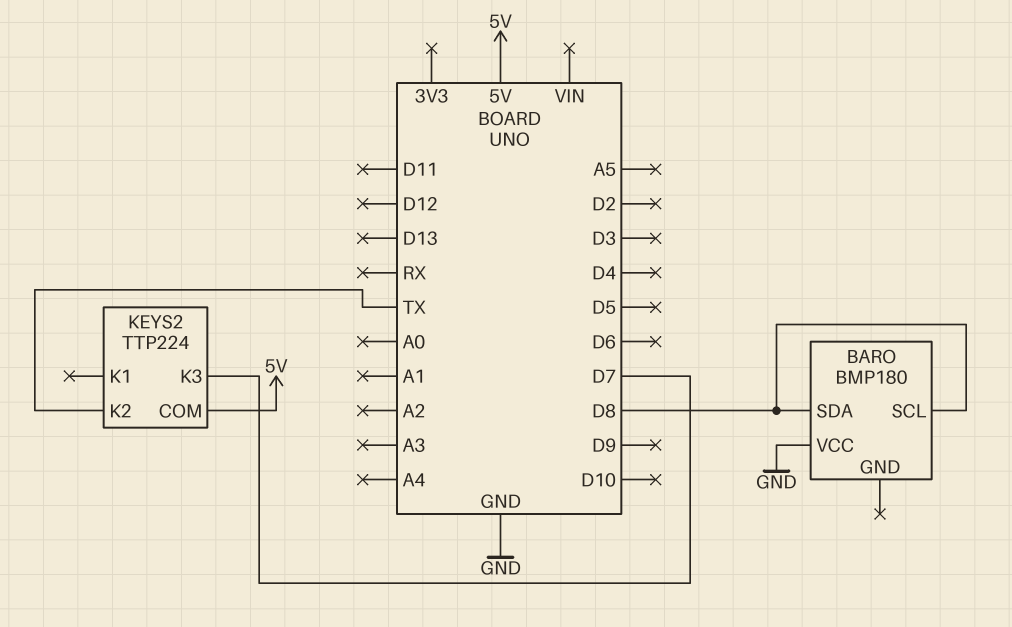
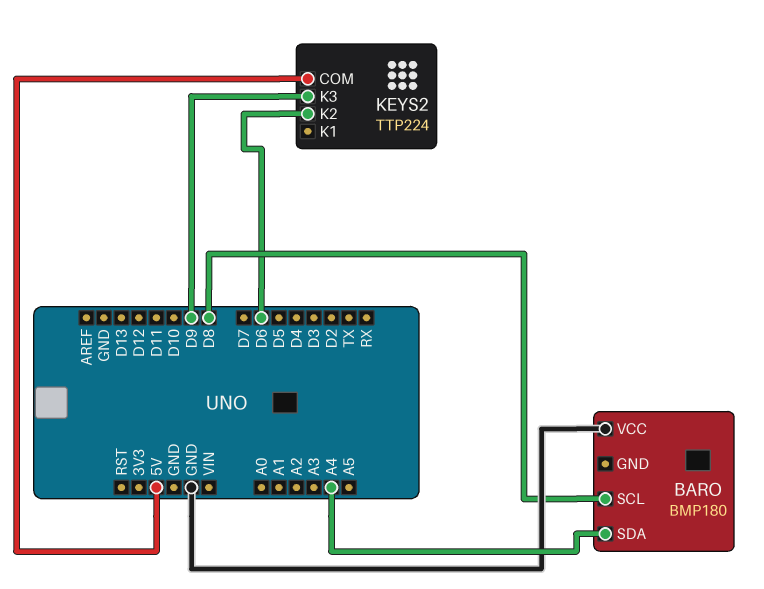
BARO pin SDA: D8 -> A4
KEYS2 pin K2: TX -> D6
KEYS2 pin K3: D7 -> D9

